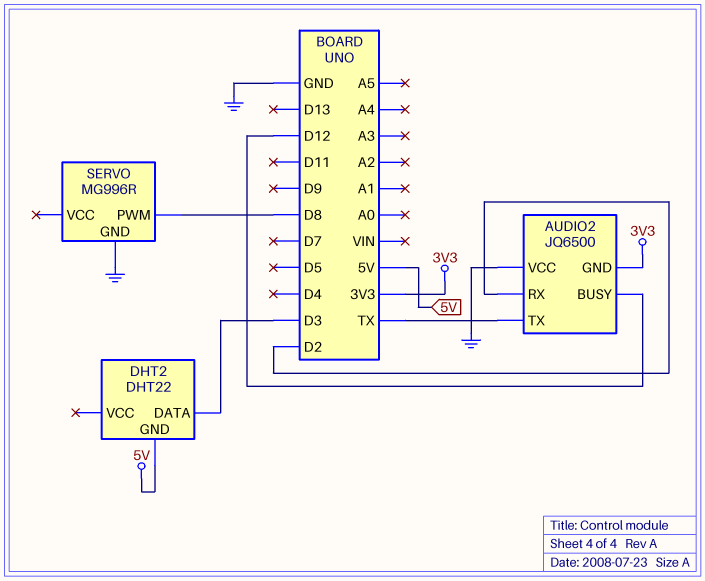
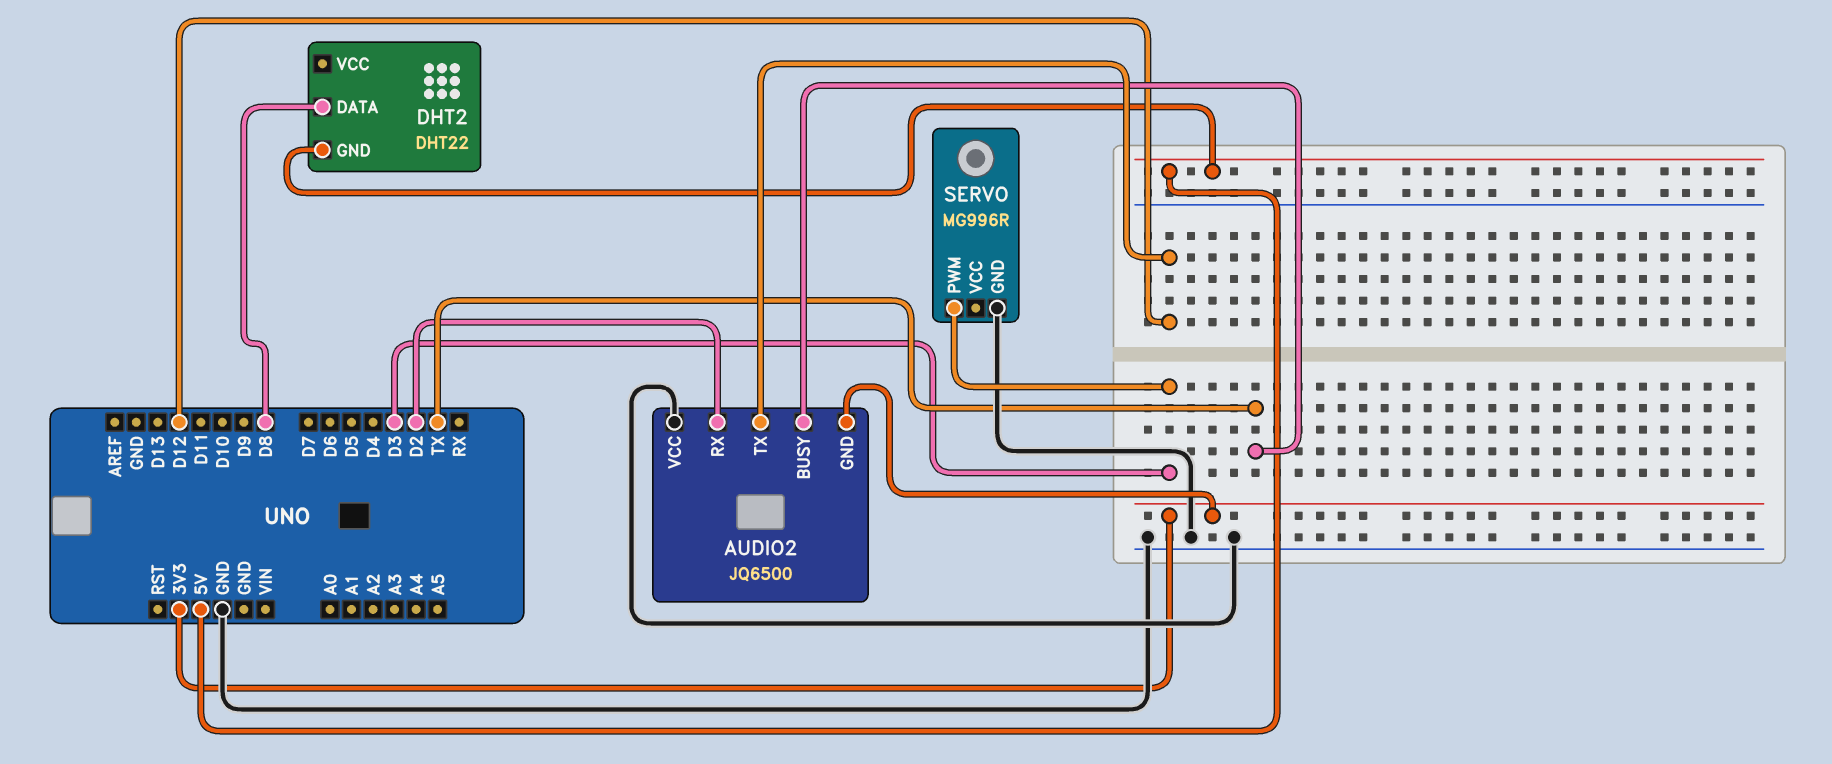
AUDIO2 pin BUSY: D12 -> TX
AUDIO2 pin TX: TX -> D12
DHT2 pin DATA: D3 -> D8
SERVO pin PWM: D8 -> D3

